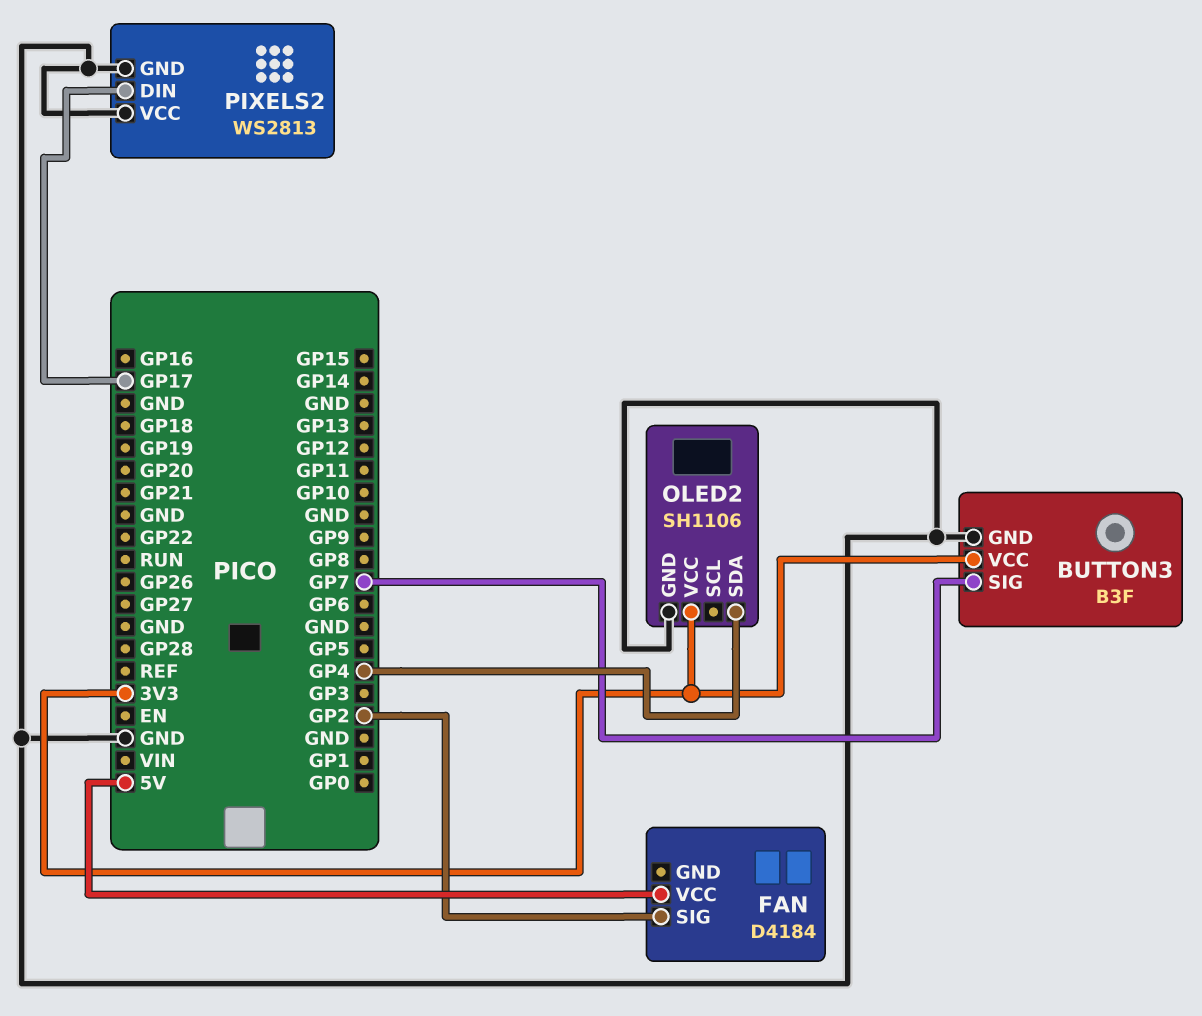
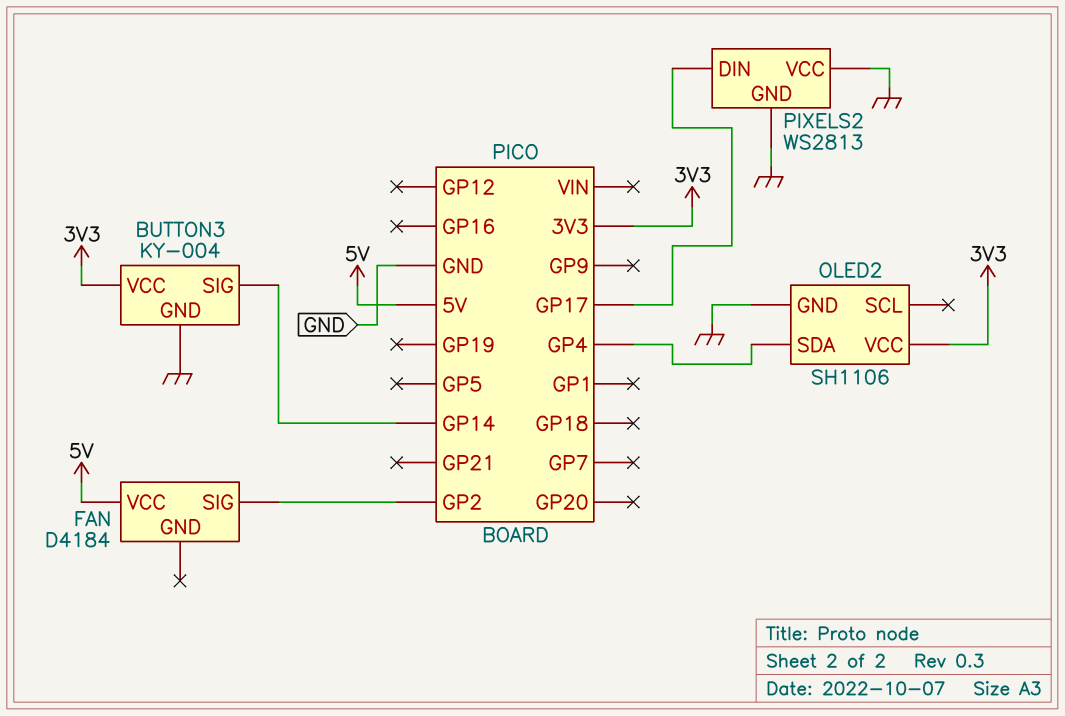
BUTTON3: B3F -> KY-004
BUTTON3 pin SIG: GP7 -> GP14

